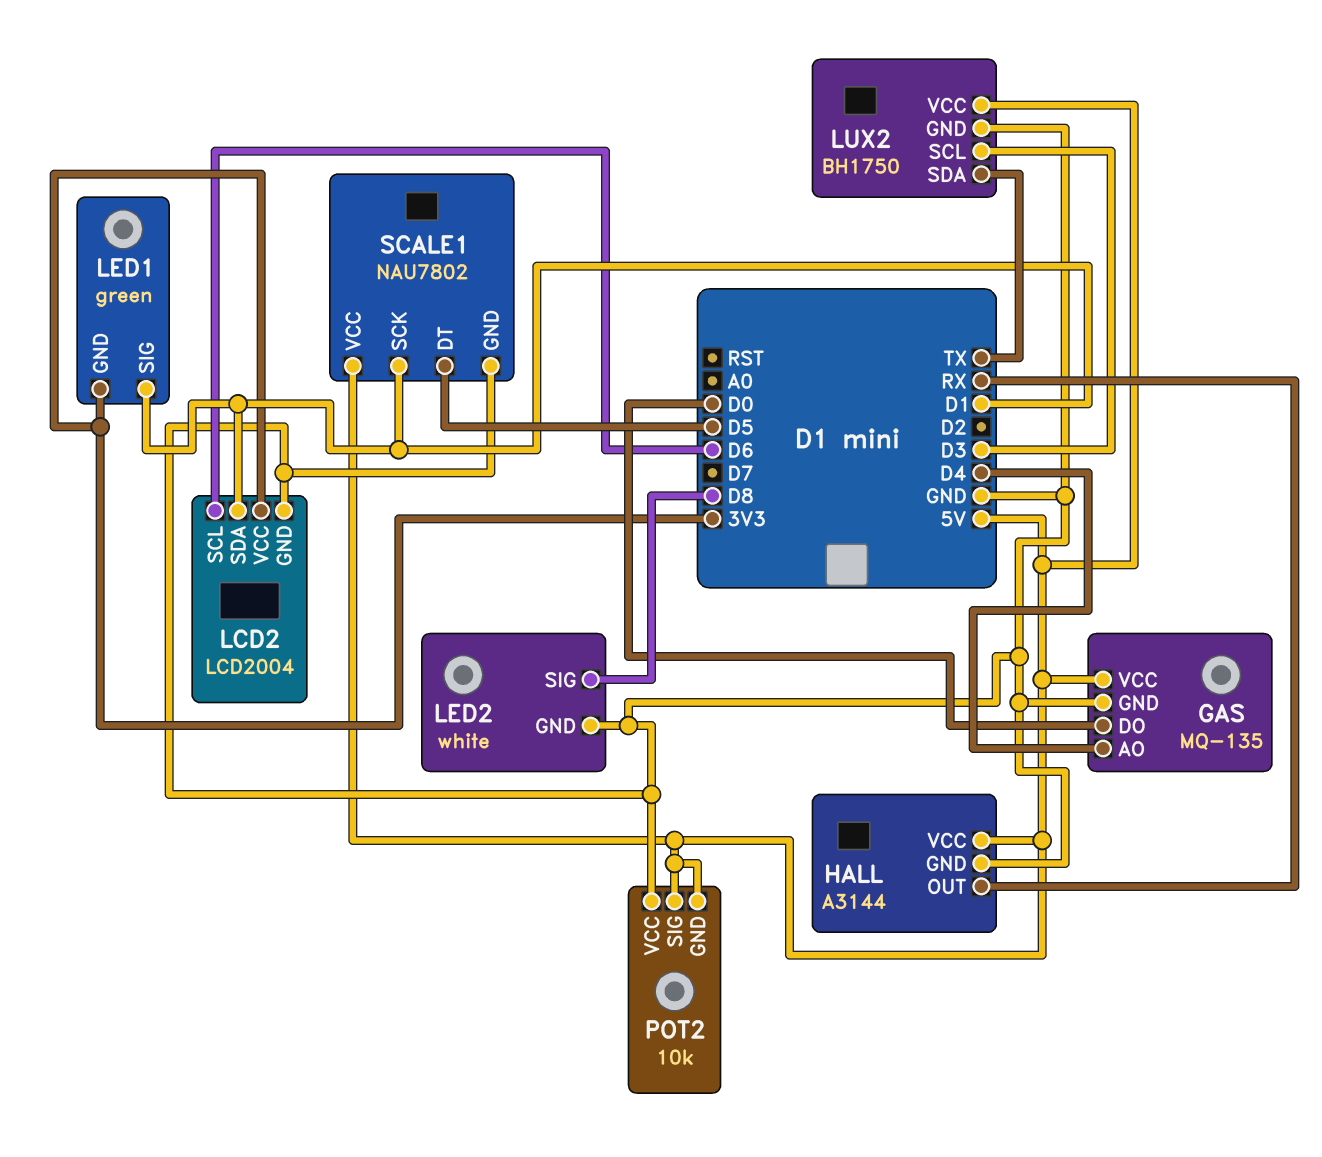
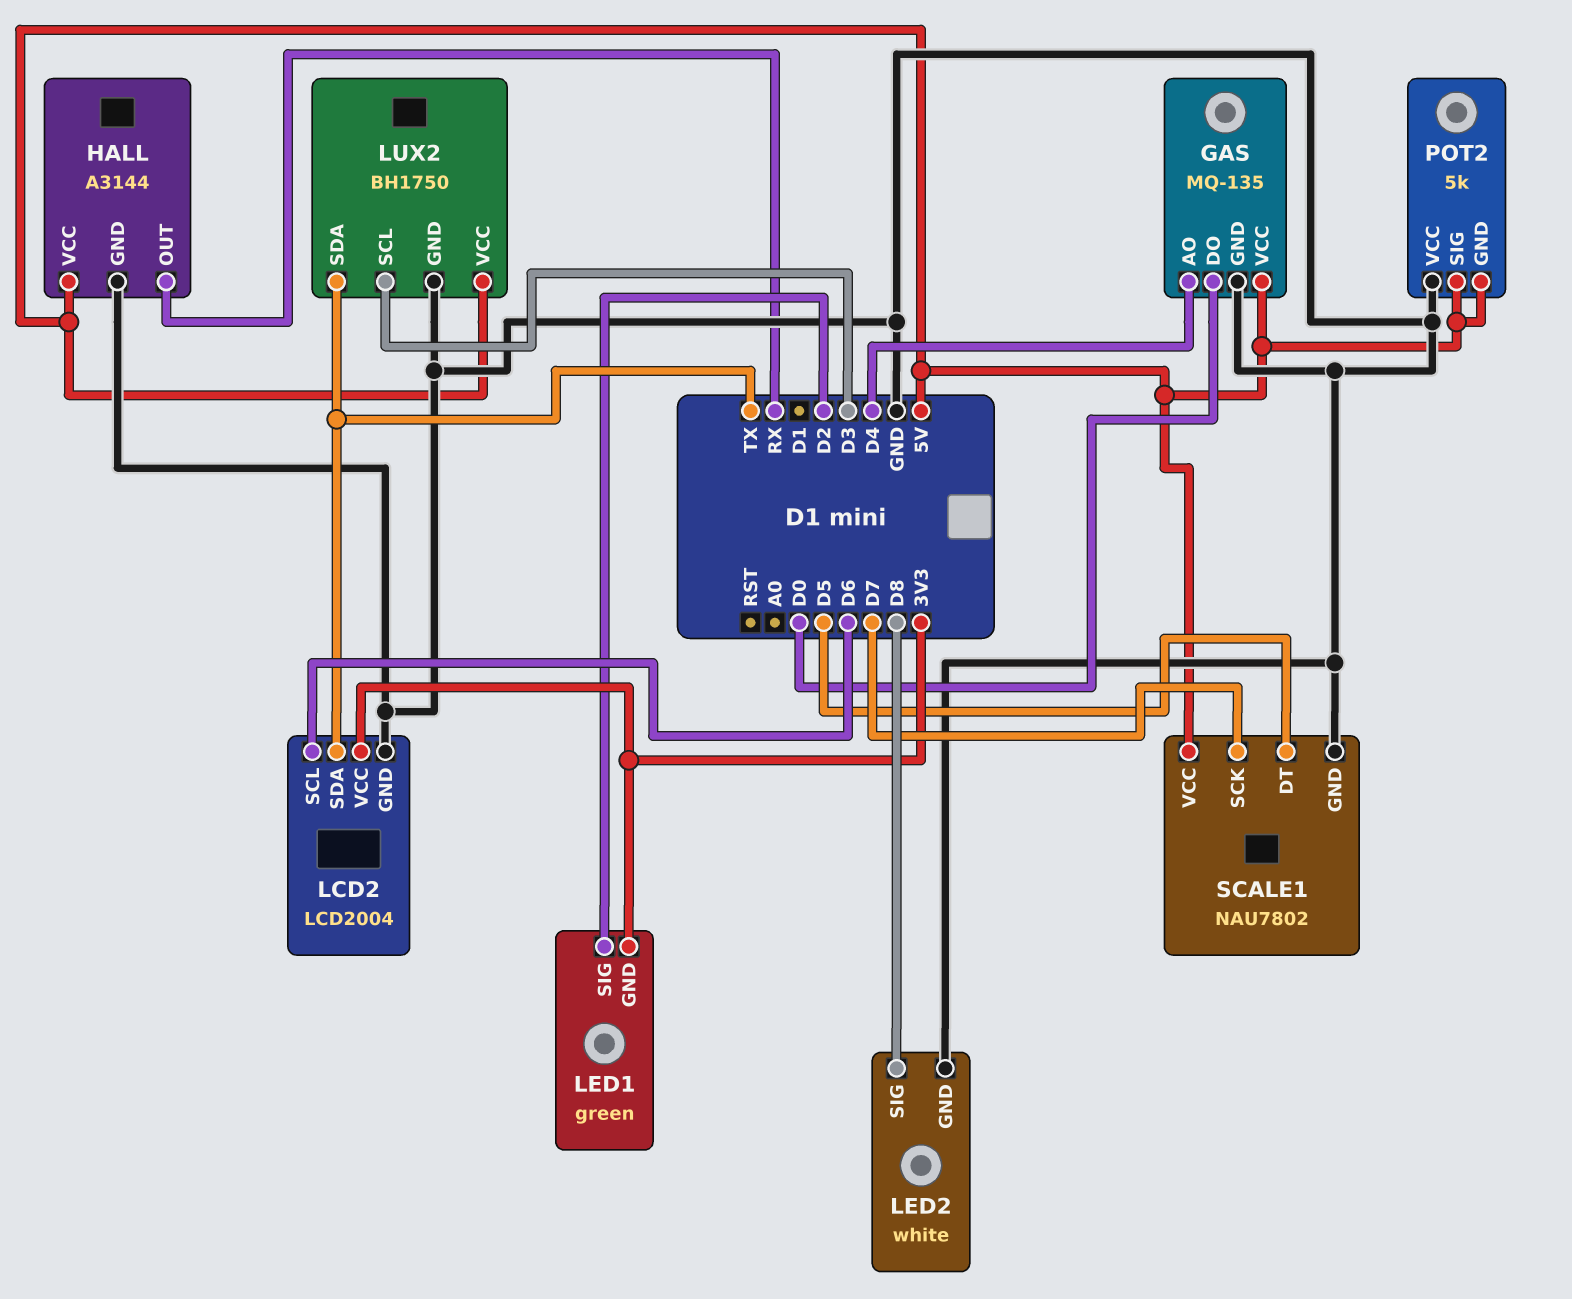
LCD2 pin SDA: D1 -> TX
LED1 pin SIG: D1 -> D2
POT2: 10k -> 5k
SCALE1 pin SCK: D1 -> D7

